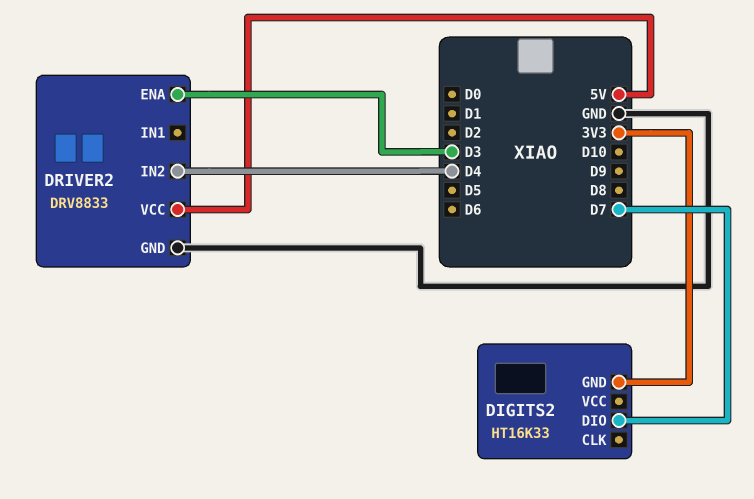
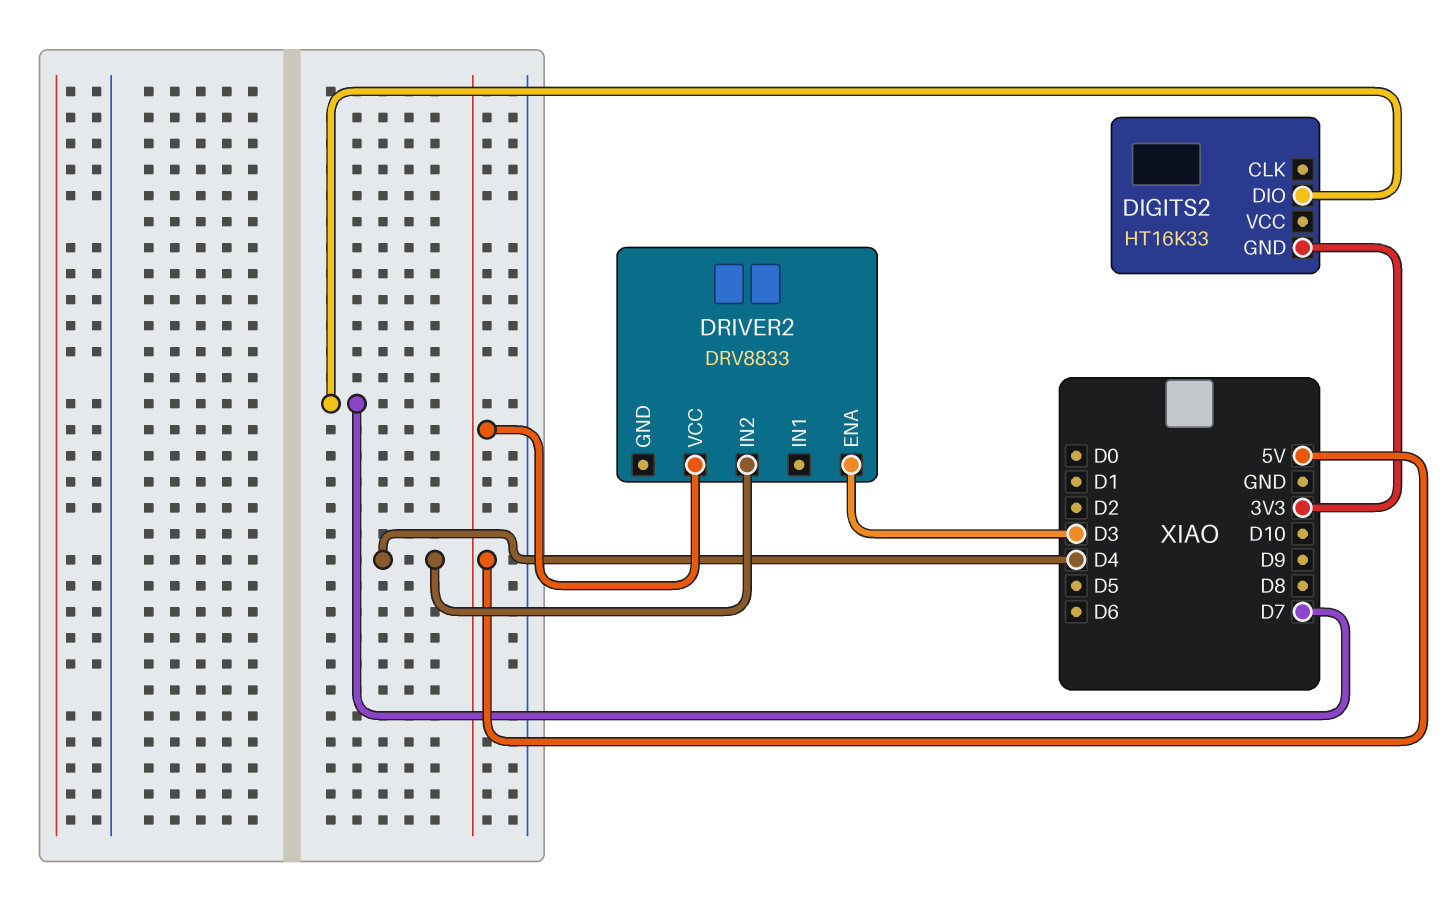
DRIVER2 pin GND: GND -> none

